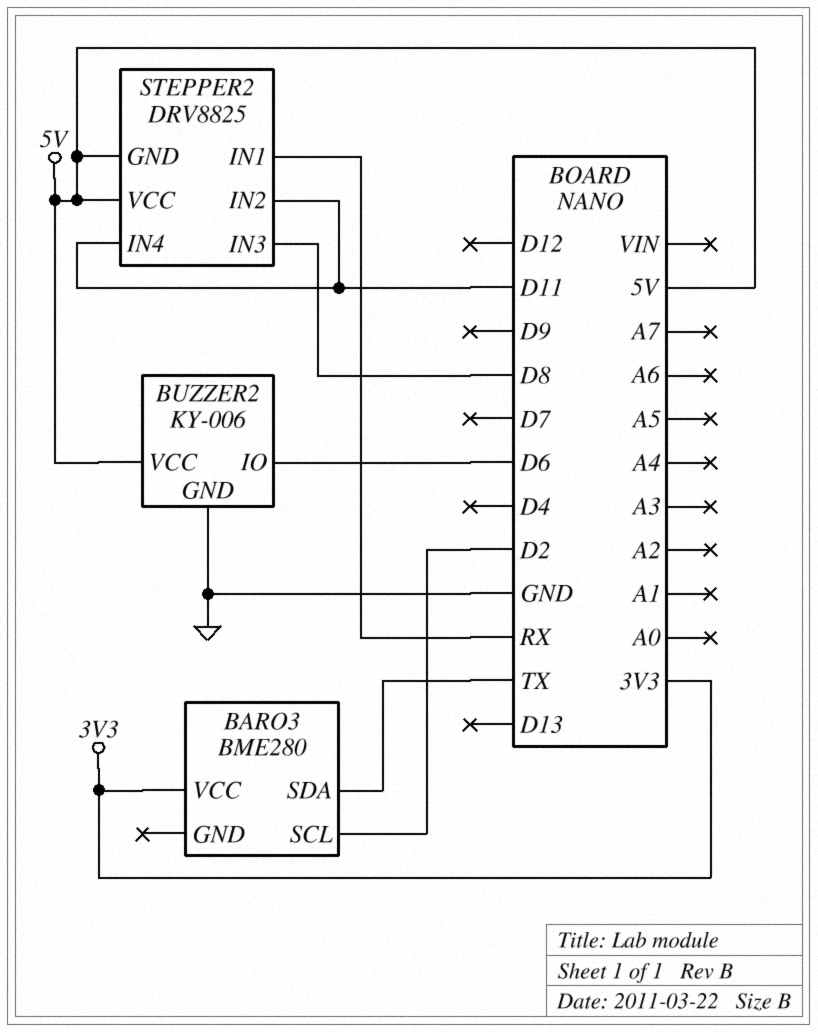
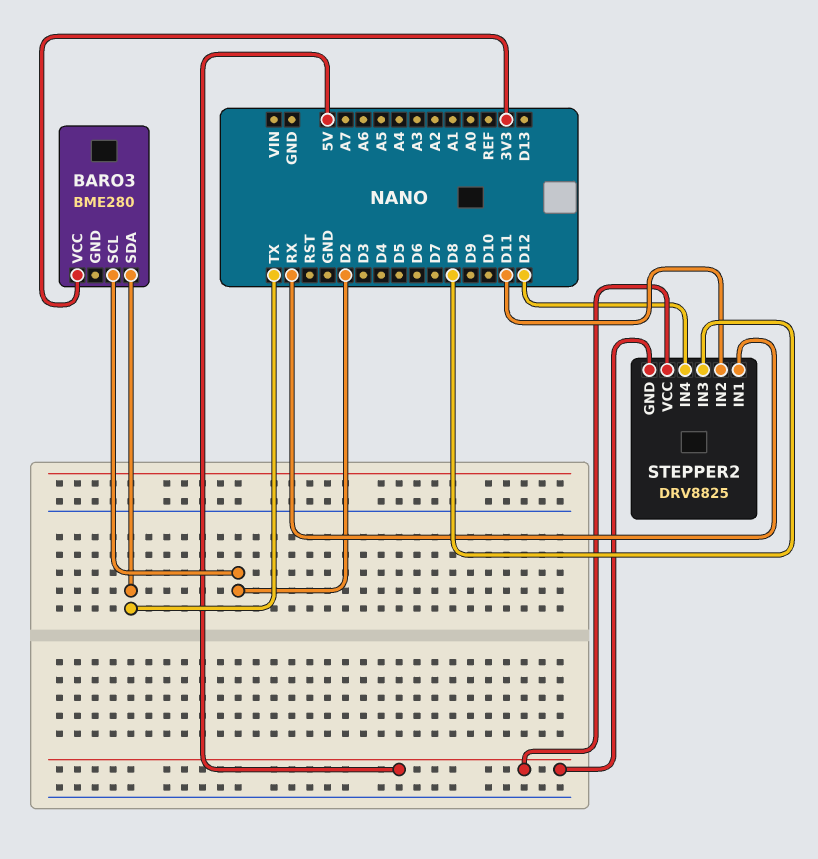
BUZZER2: KY-006 -> none
BUZZER2 pin GND: GND -> none
BUZZER2 pin IO: D6 -> none
BUZZER2 pin VCC: 5V -> none
STEPPER2 pin IN4: D11 -> D12

